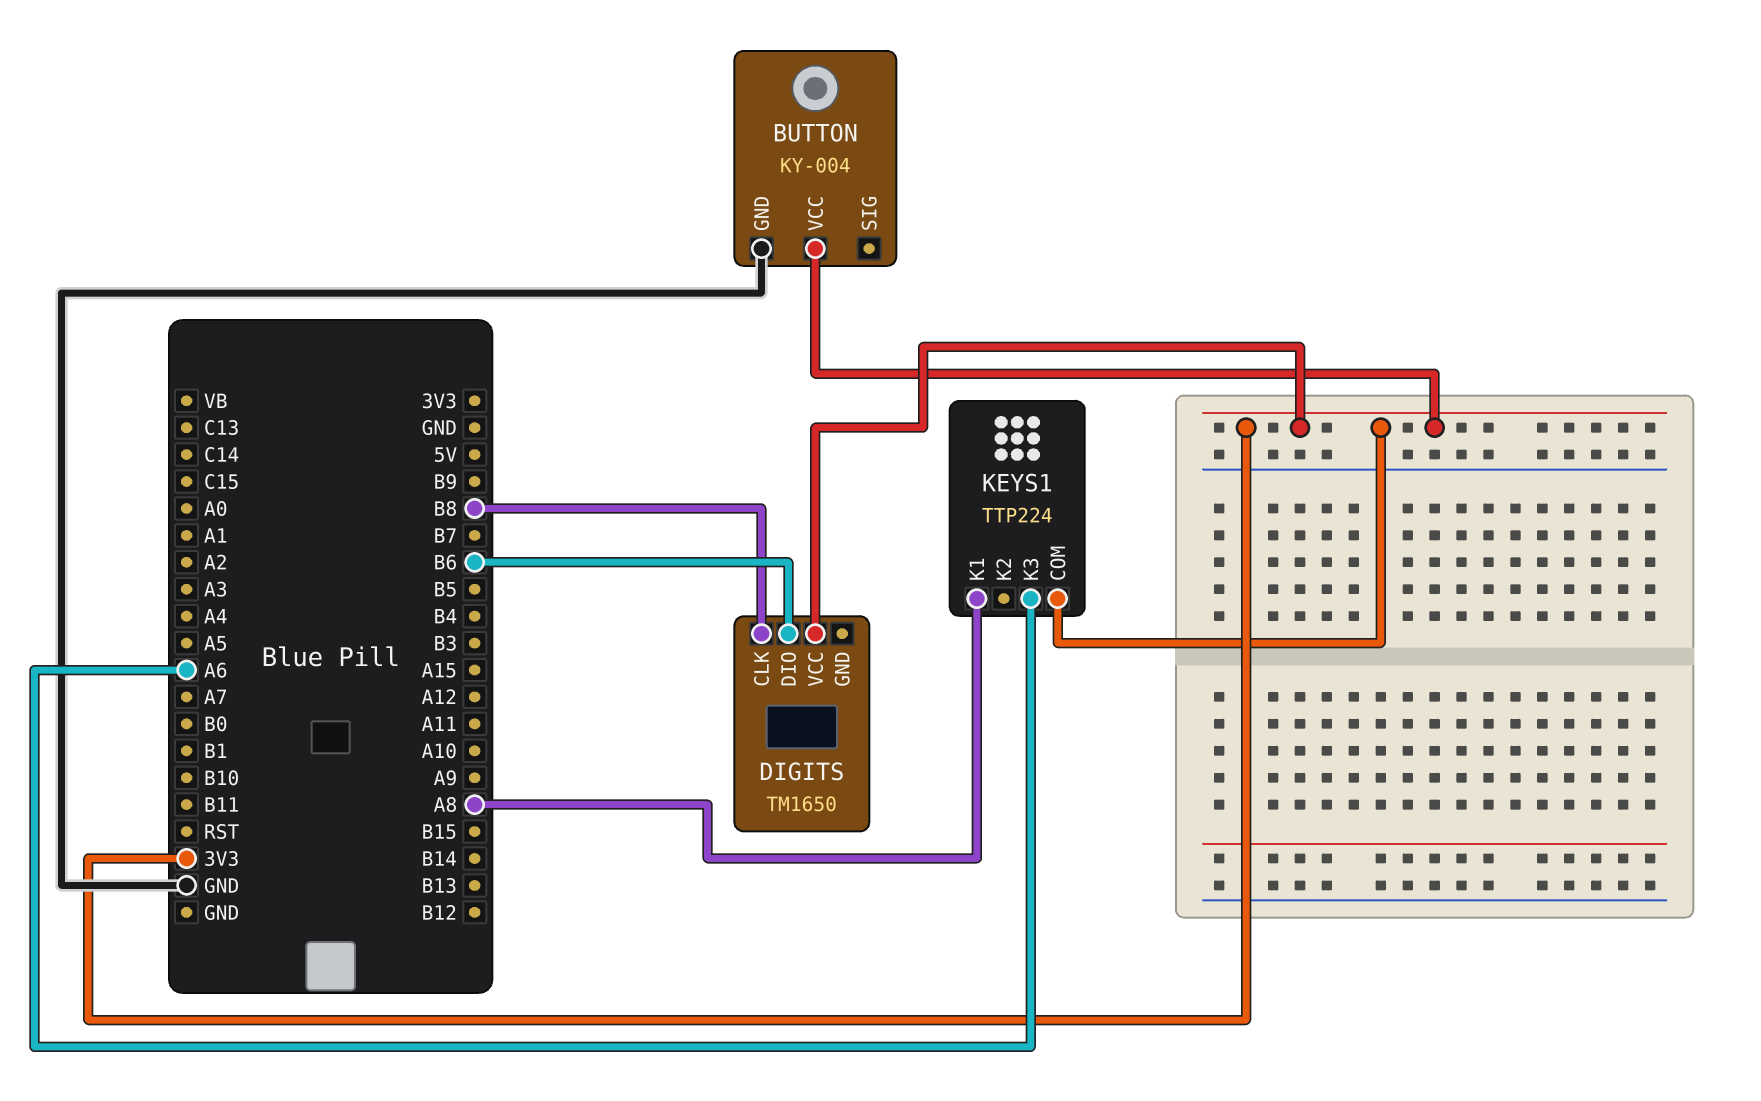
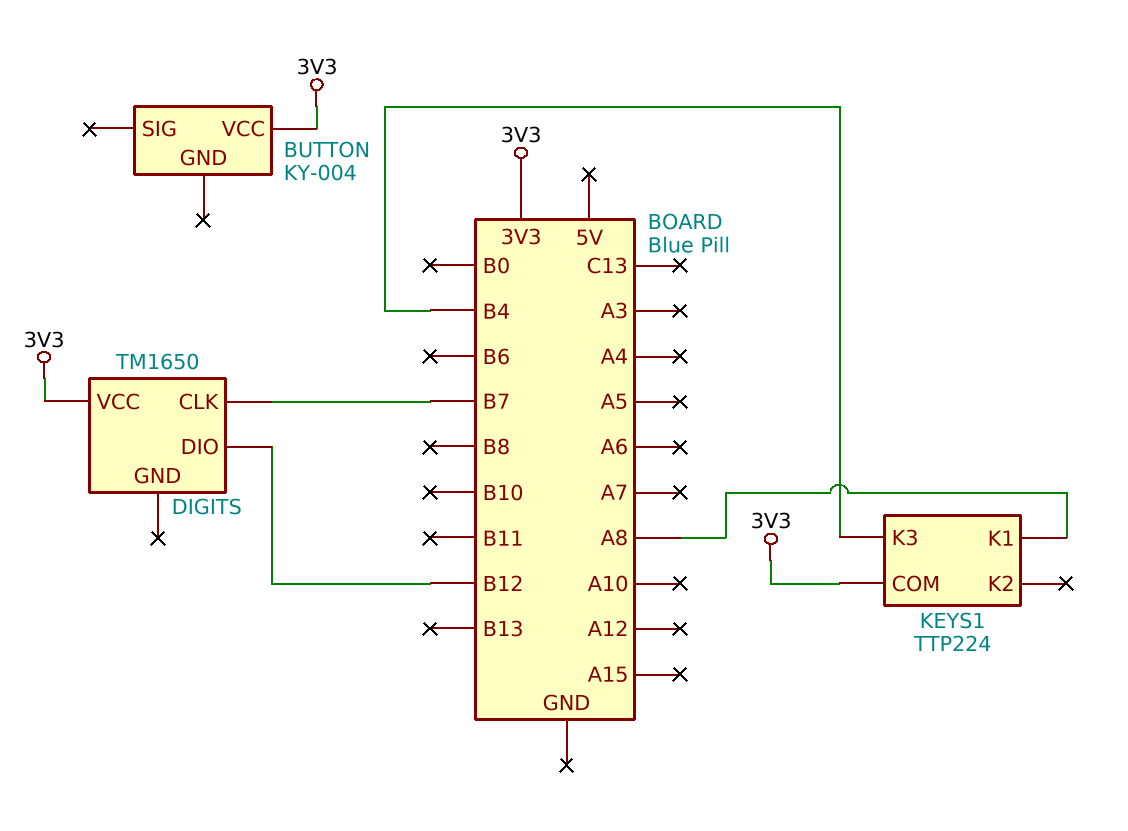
BUTTON pin GND: GND -> none
DIGITS pin CLK: B8 -> B7
DIGITS pin DIO: B6 -> B12
KEYS1 pin K3: A6 -> B4

